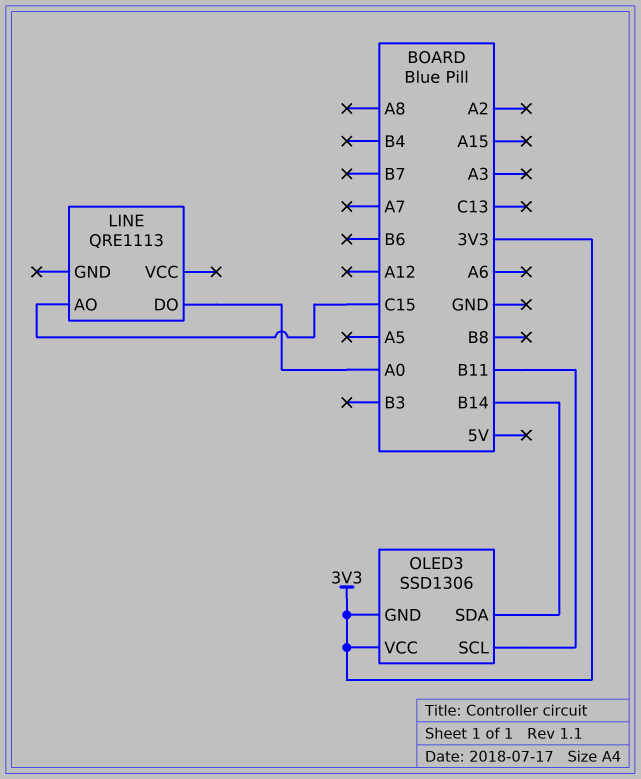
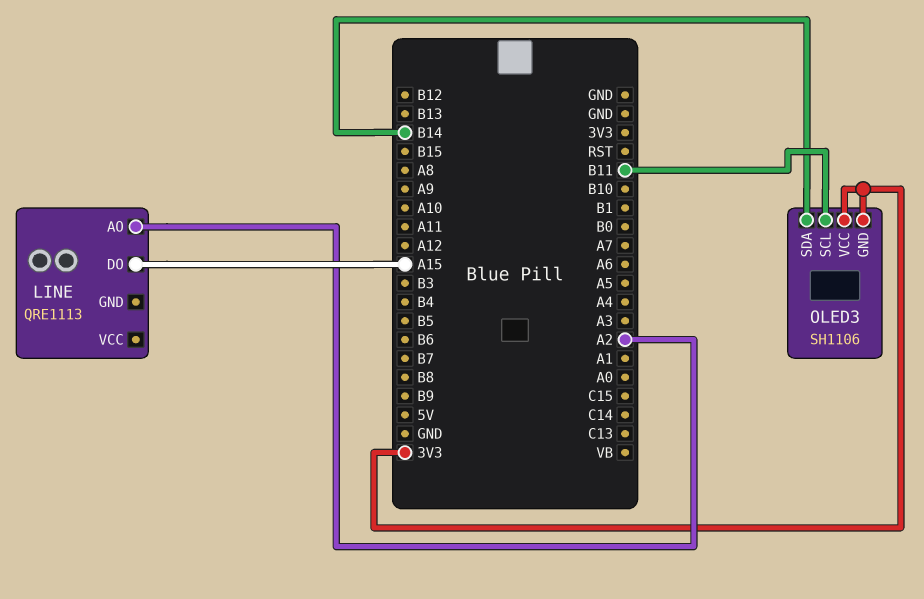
LINE pin AO: C15 -> A2
LINE pin DO: A0 -> A15
OLED3: SSD1306 -> SH1106

